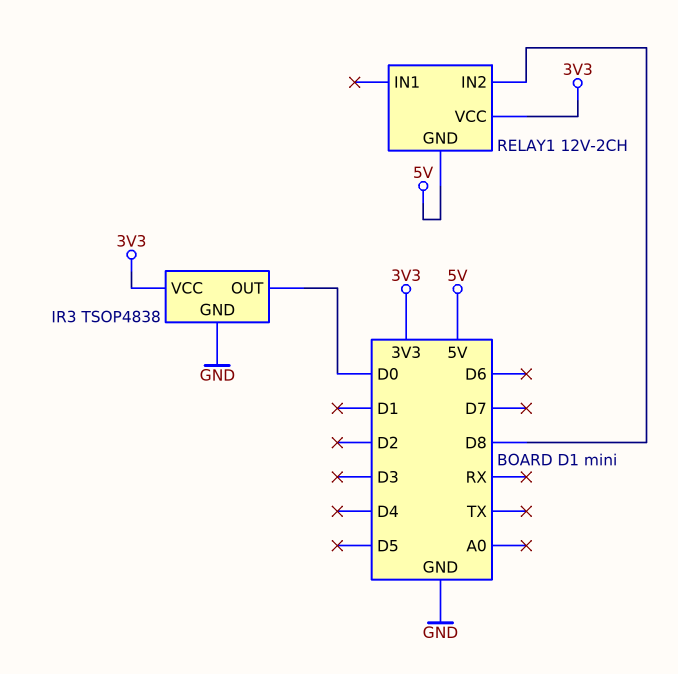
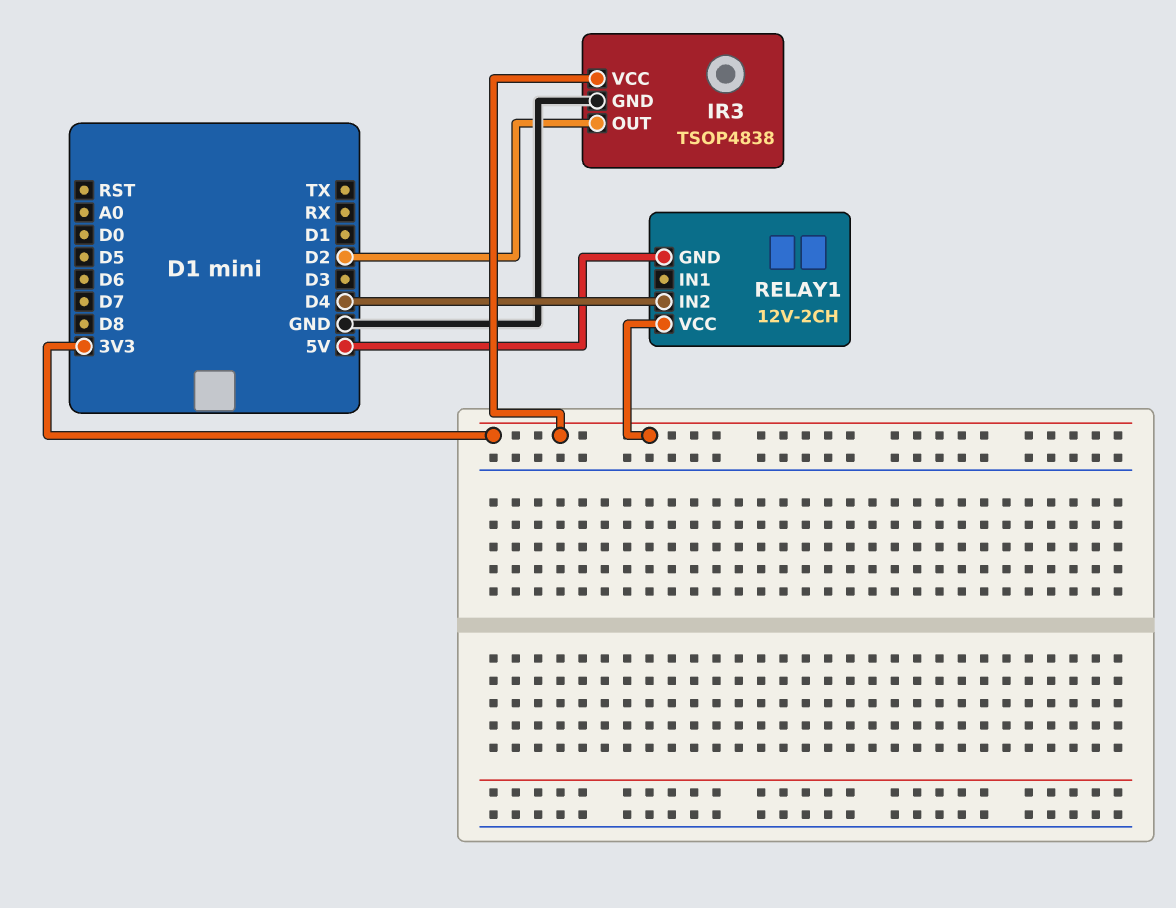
IR3 pin OUT: D0 -> D2
RELAY1 pin IN2: D8 -> D4

